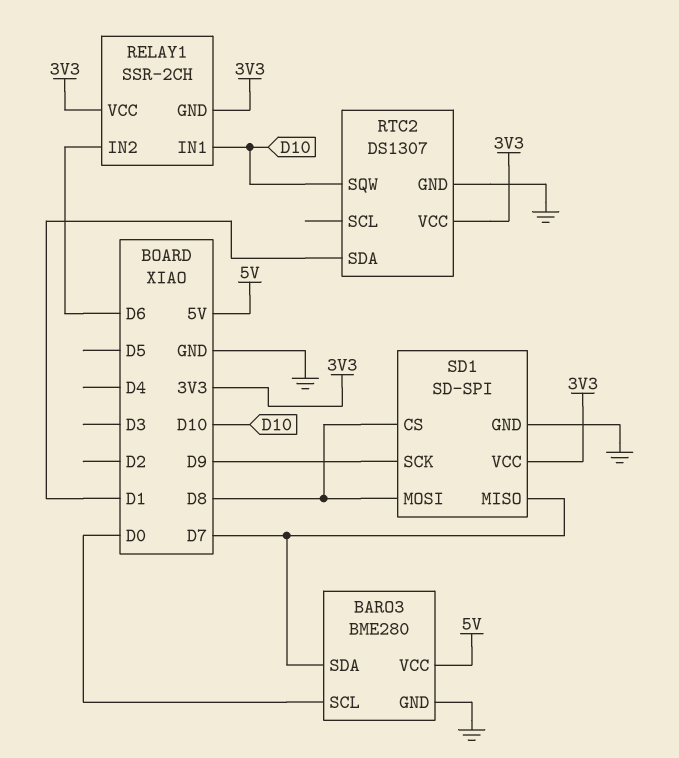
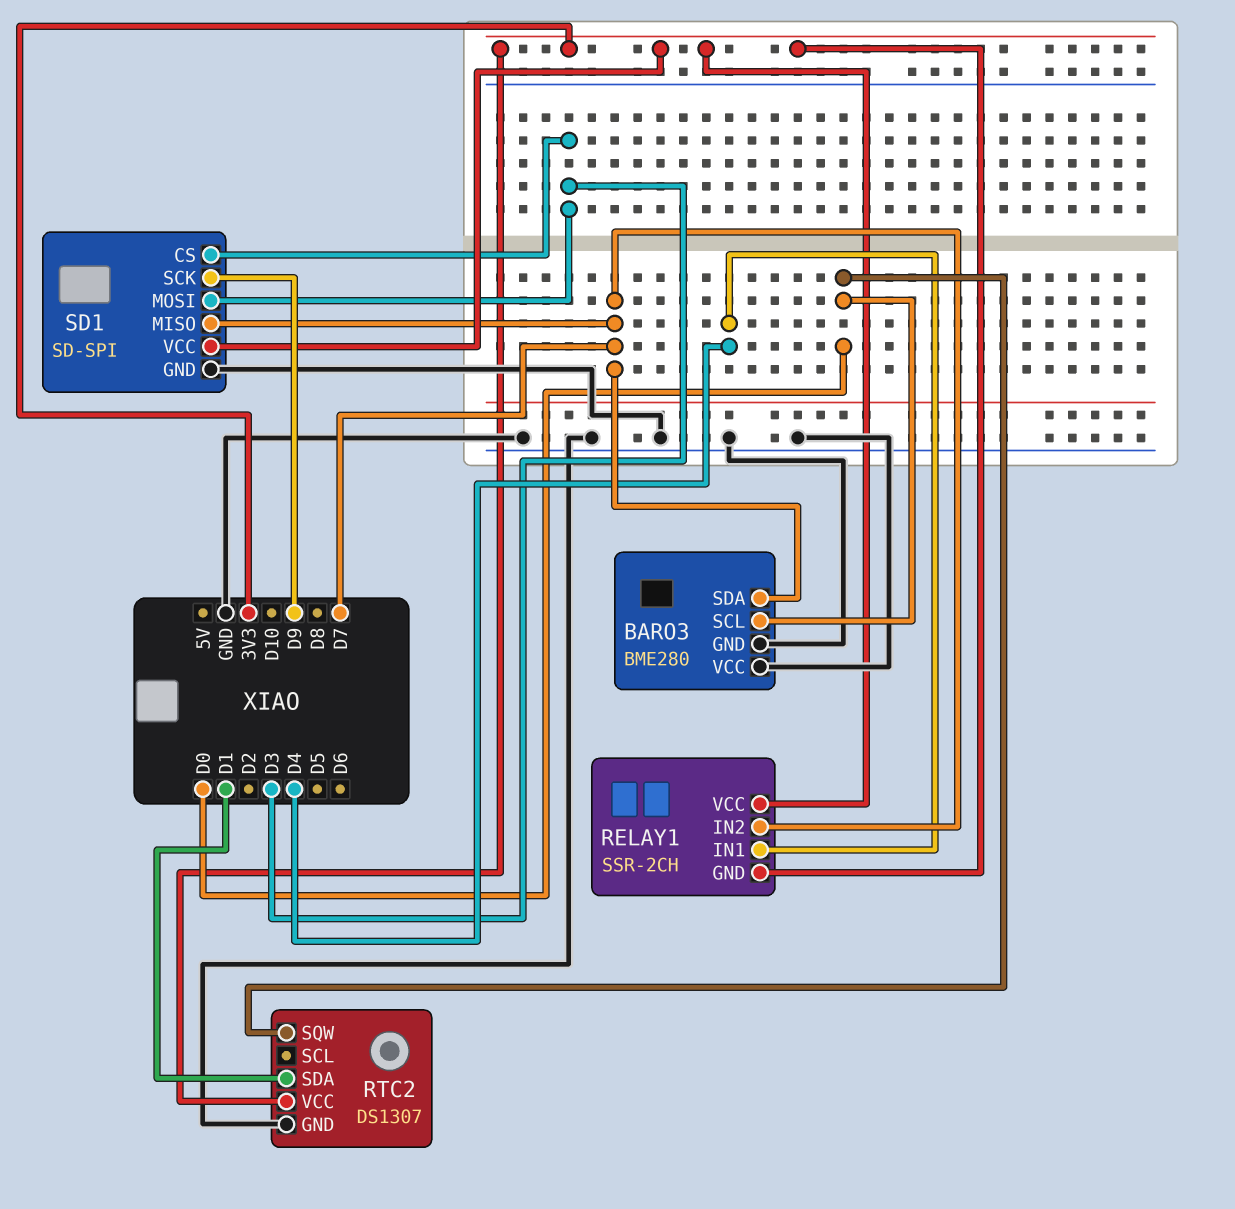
BARO3 pin VCC: 5V -> GND
RELAY1 pin IN1: D10 -> D4
RELAY1 pin IN2: D6 -> D7
RTC2 pin SQW: D10 -> D0
SD1 pin CS: D8 -> D3
SD1 pin MOSI: D8 -> D3

